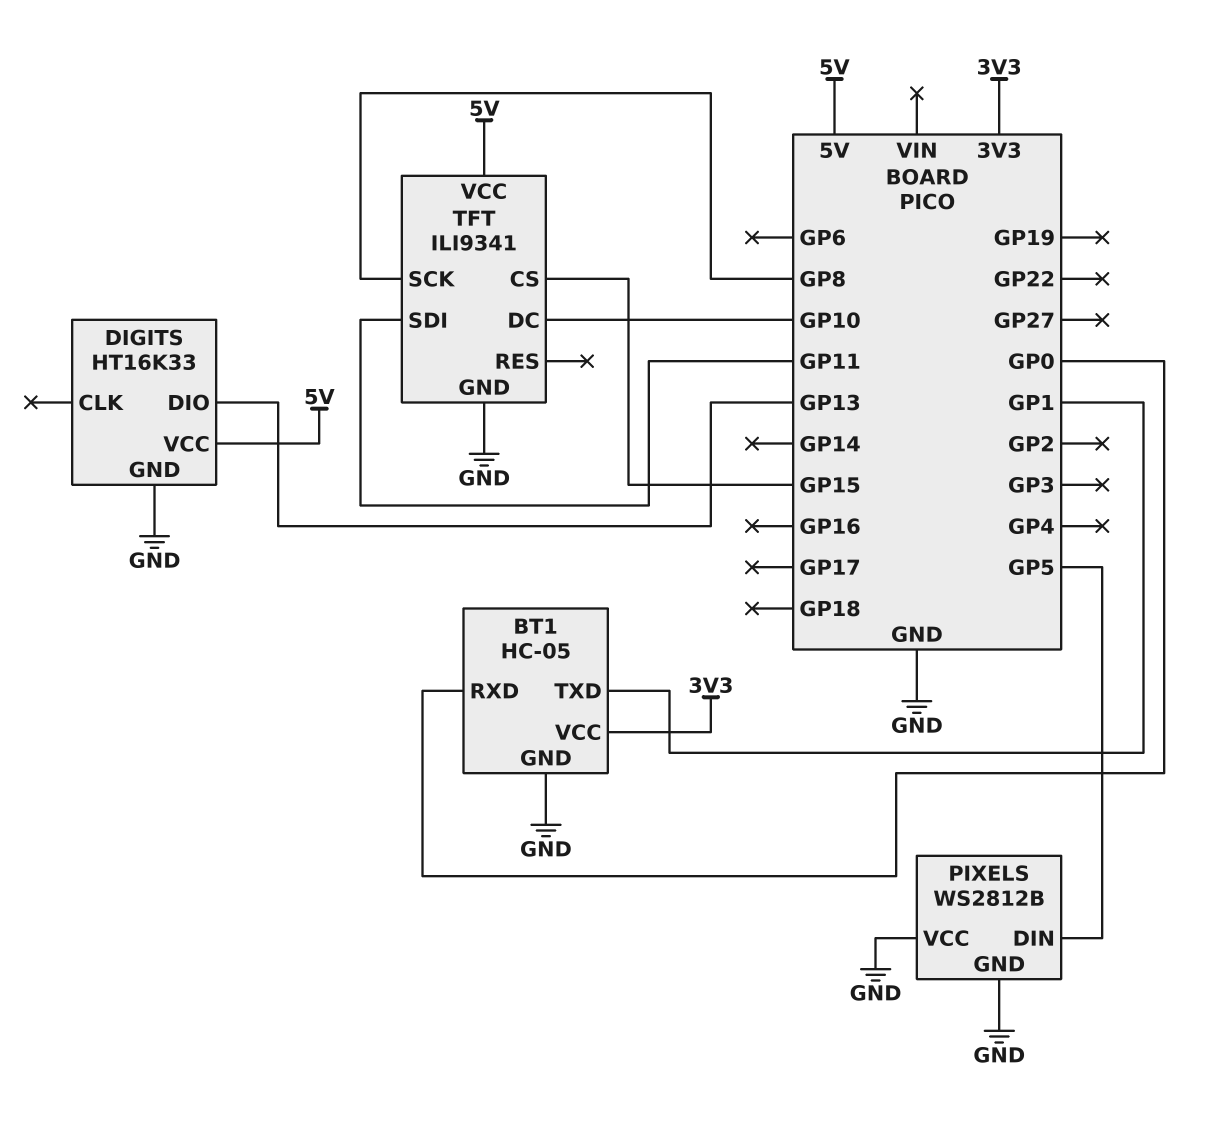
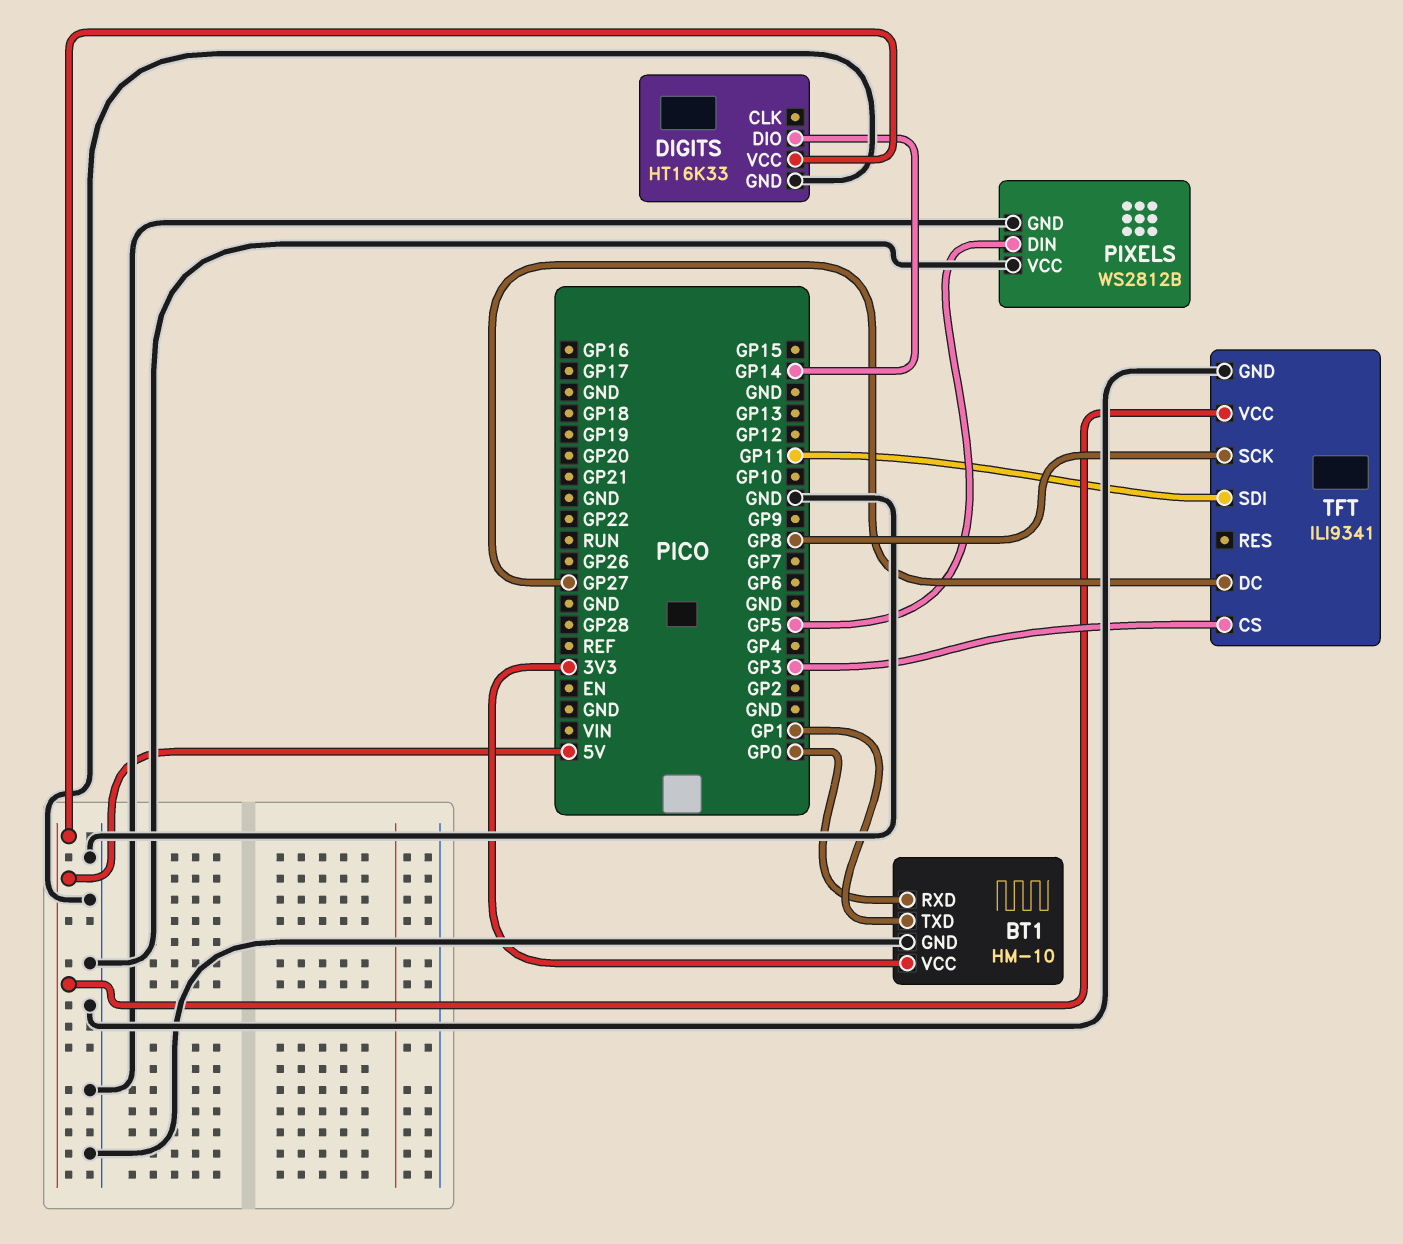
BT1: HC-05 -> HM-10
DIGITS pin DIO: GP13 -> GP14
TFT pin CS: GP15 -> GP3
TFT pin DC: GP10 -> GP27

